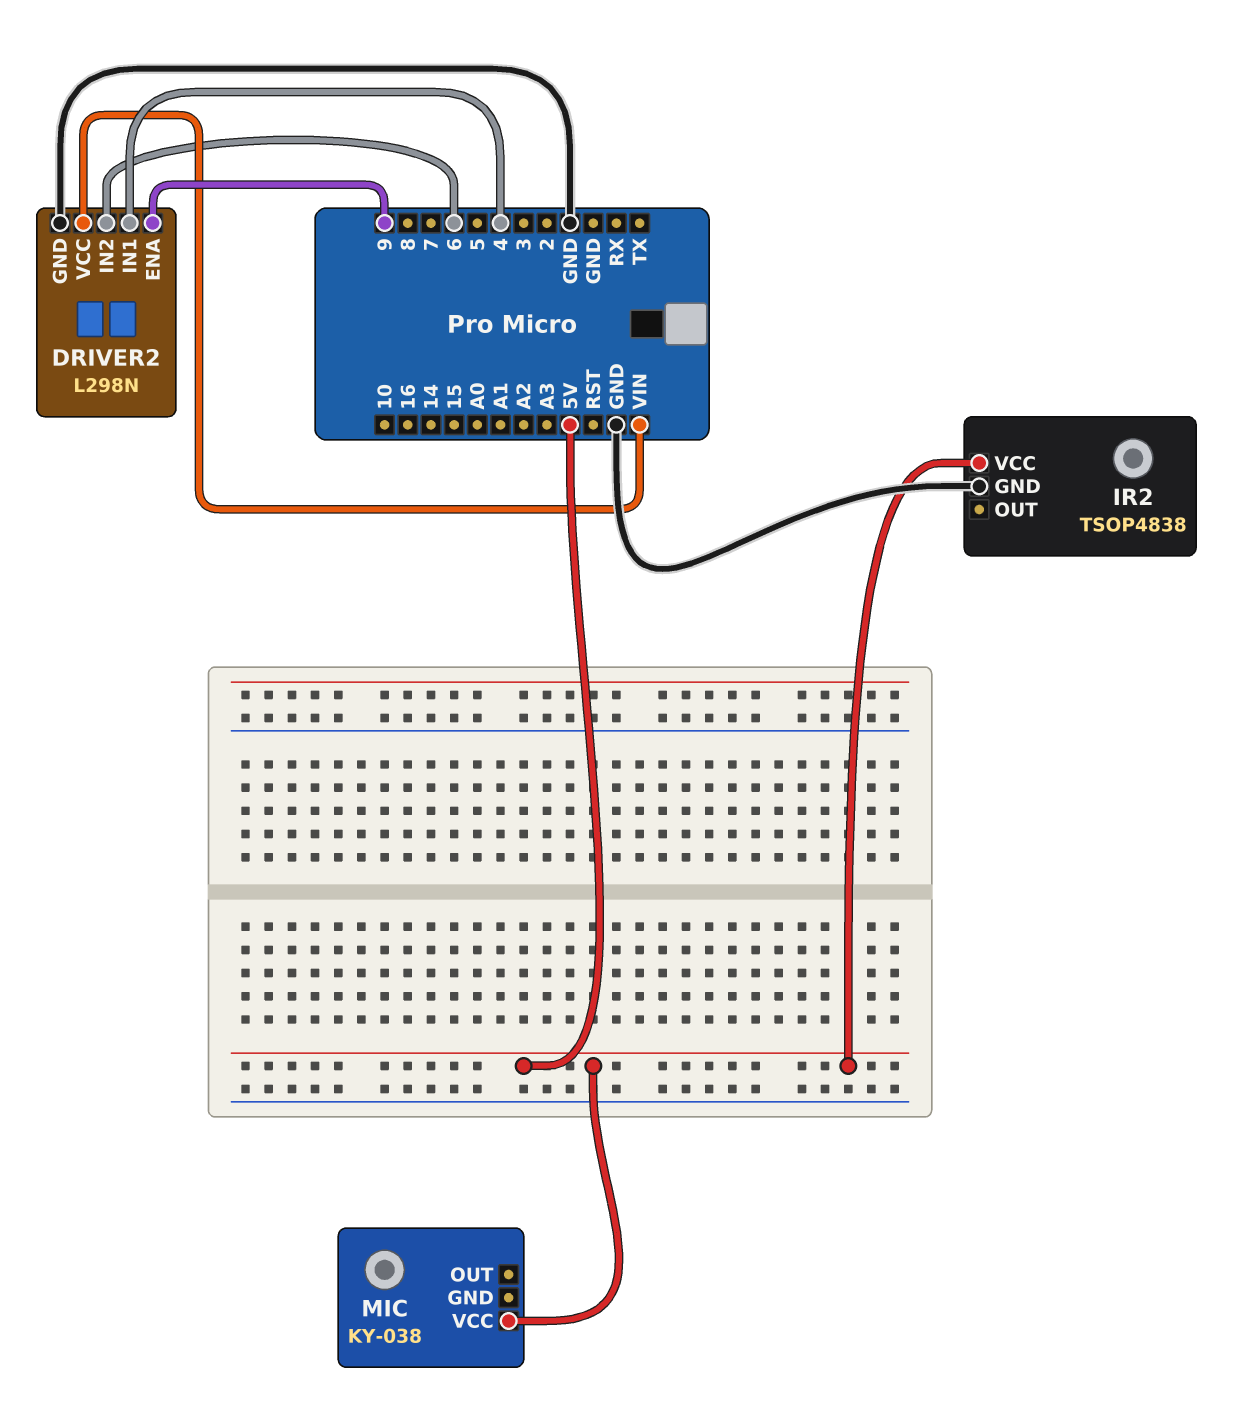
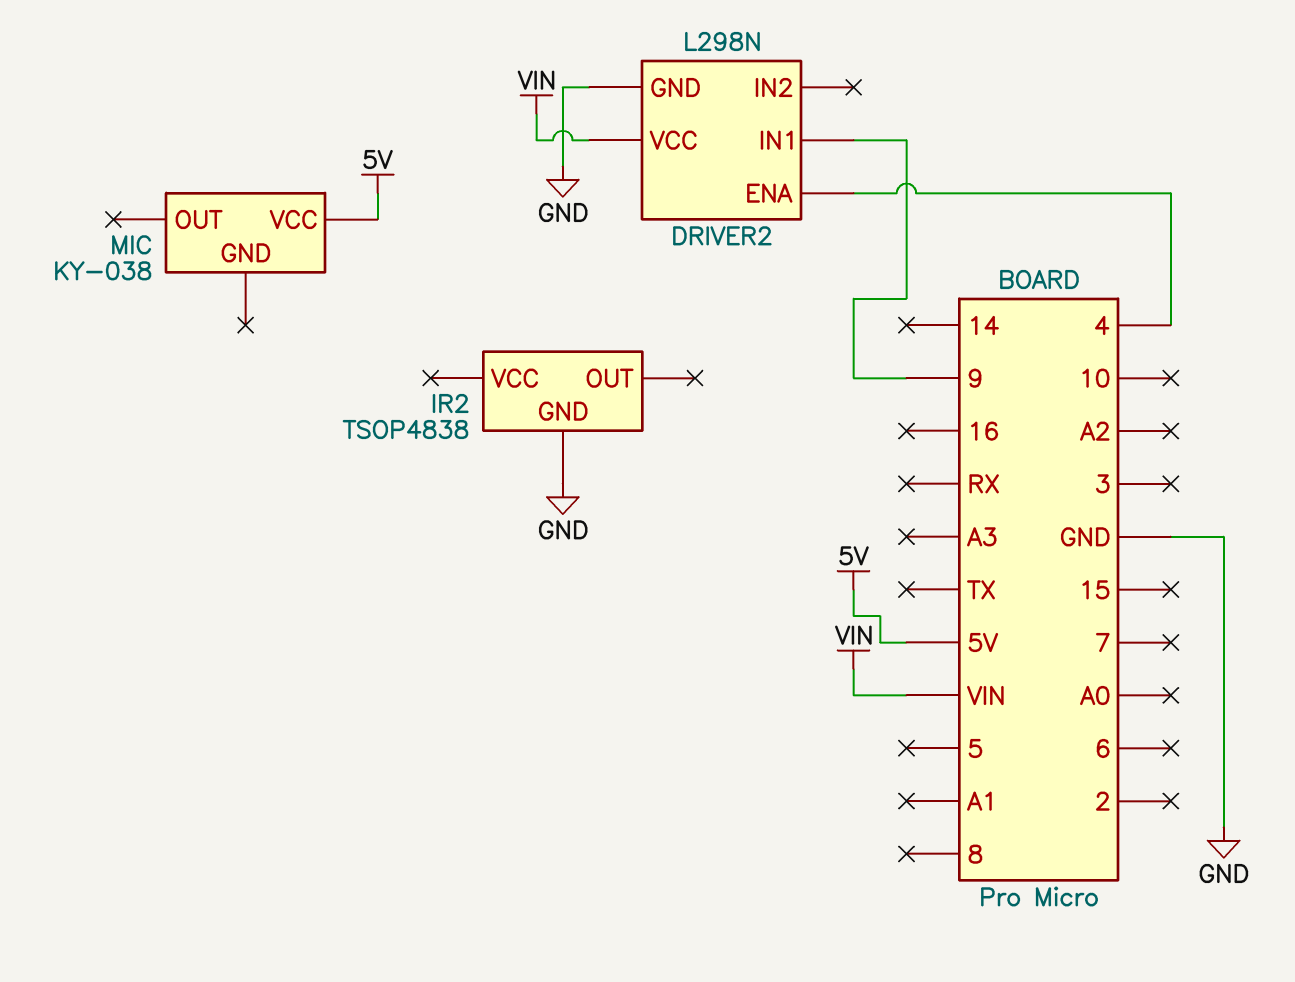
DRIVER2 pin ENA: 9 -> 4
DRIVER2 pin IN1: 4 -> 9
DRIVER2 pin IN2: 6 -> none
IR2 pin VCC: 5V -> none

